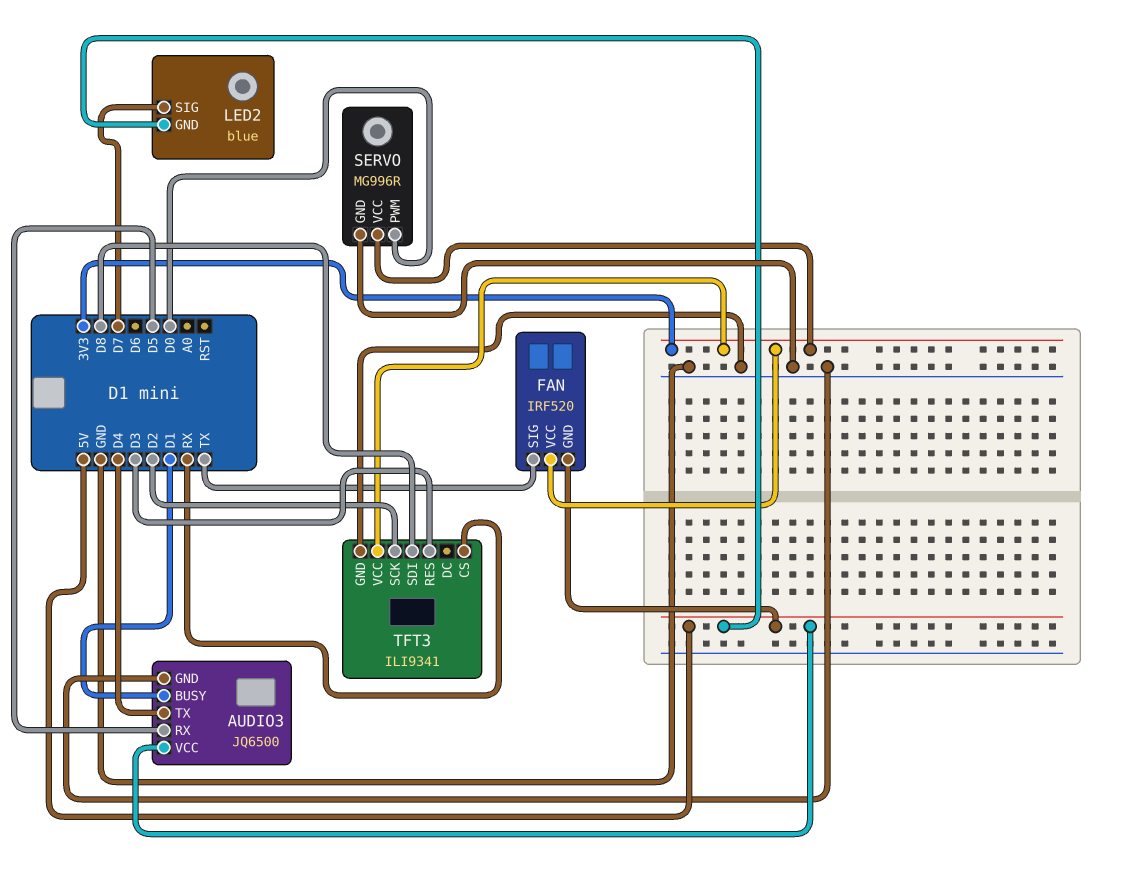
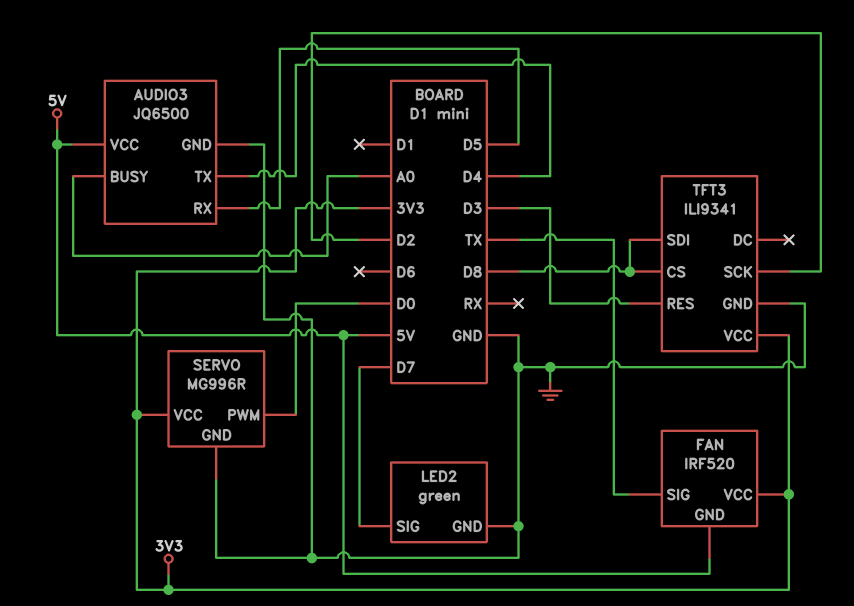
AUDIO3 pin BUSY: D1 -> A0
LED2: blue -> green
LED2 pin GND: 5V -> GND
TFT3 pin CS: RX -> D8

